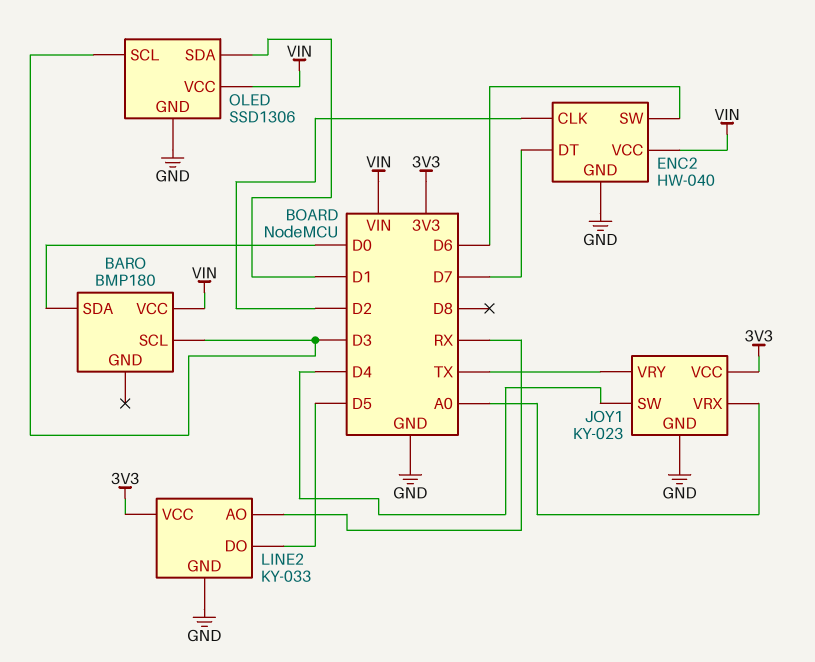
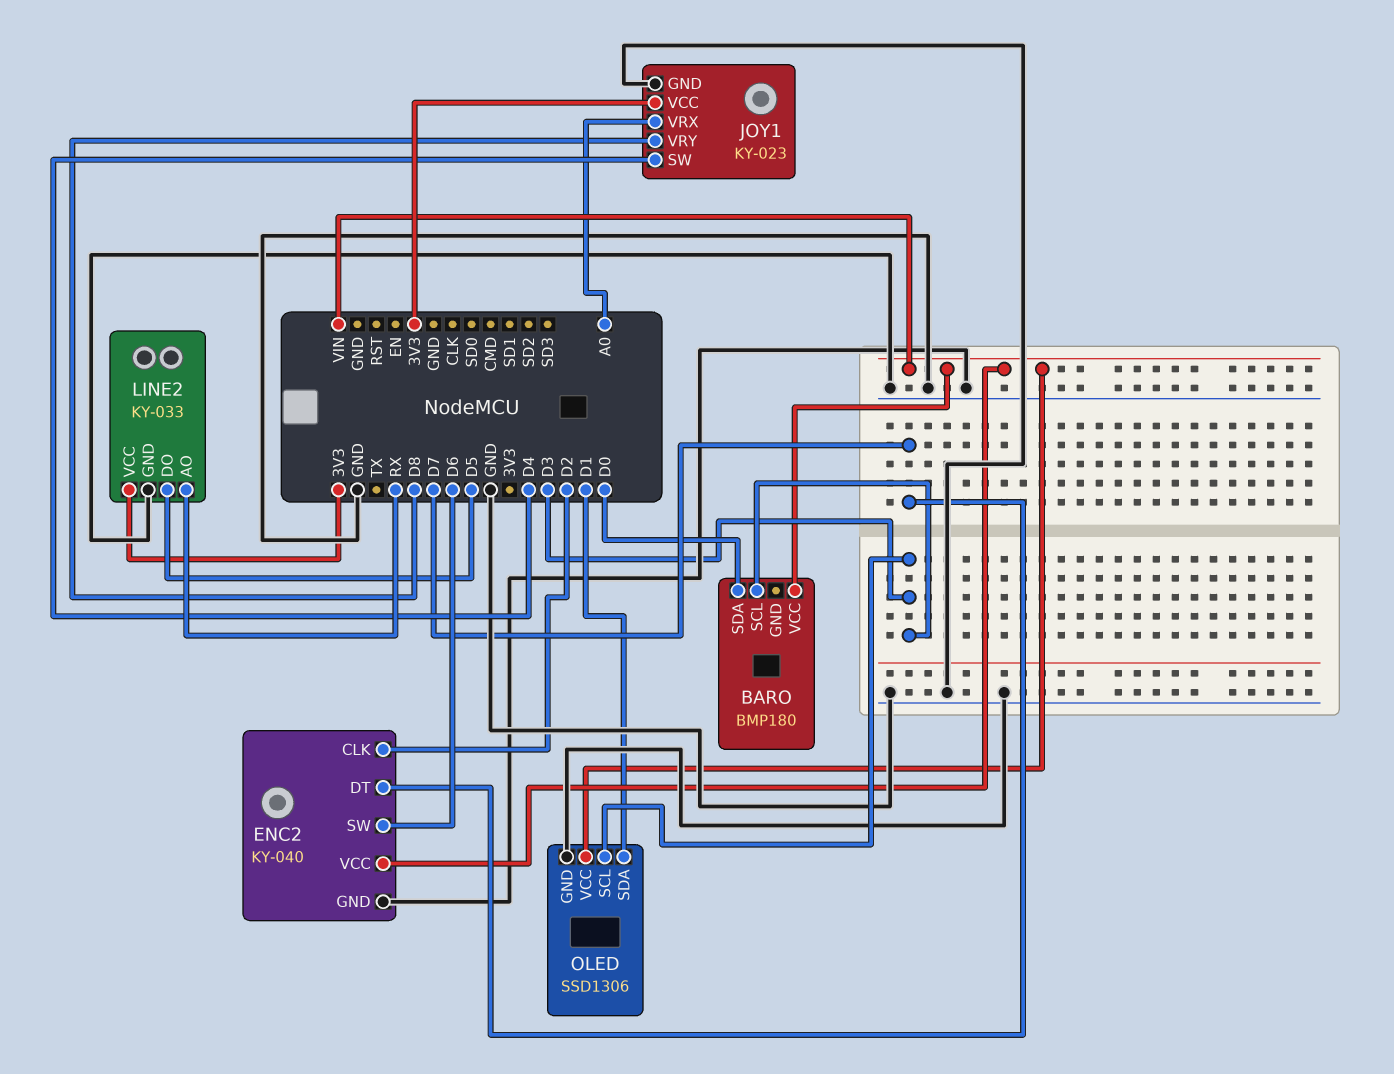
ENC2: HW-040 -> KY-040
JOY1 pin VRY: TX -> D8

